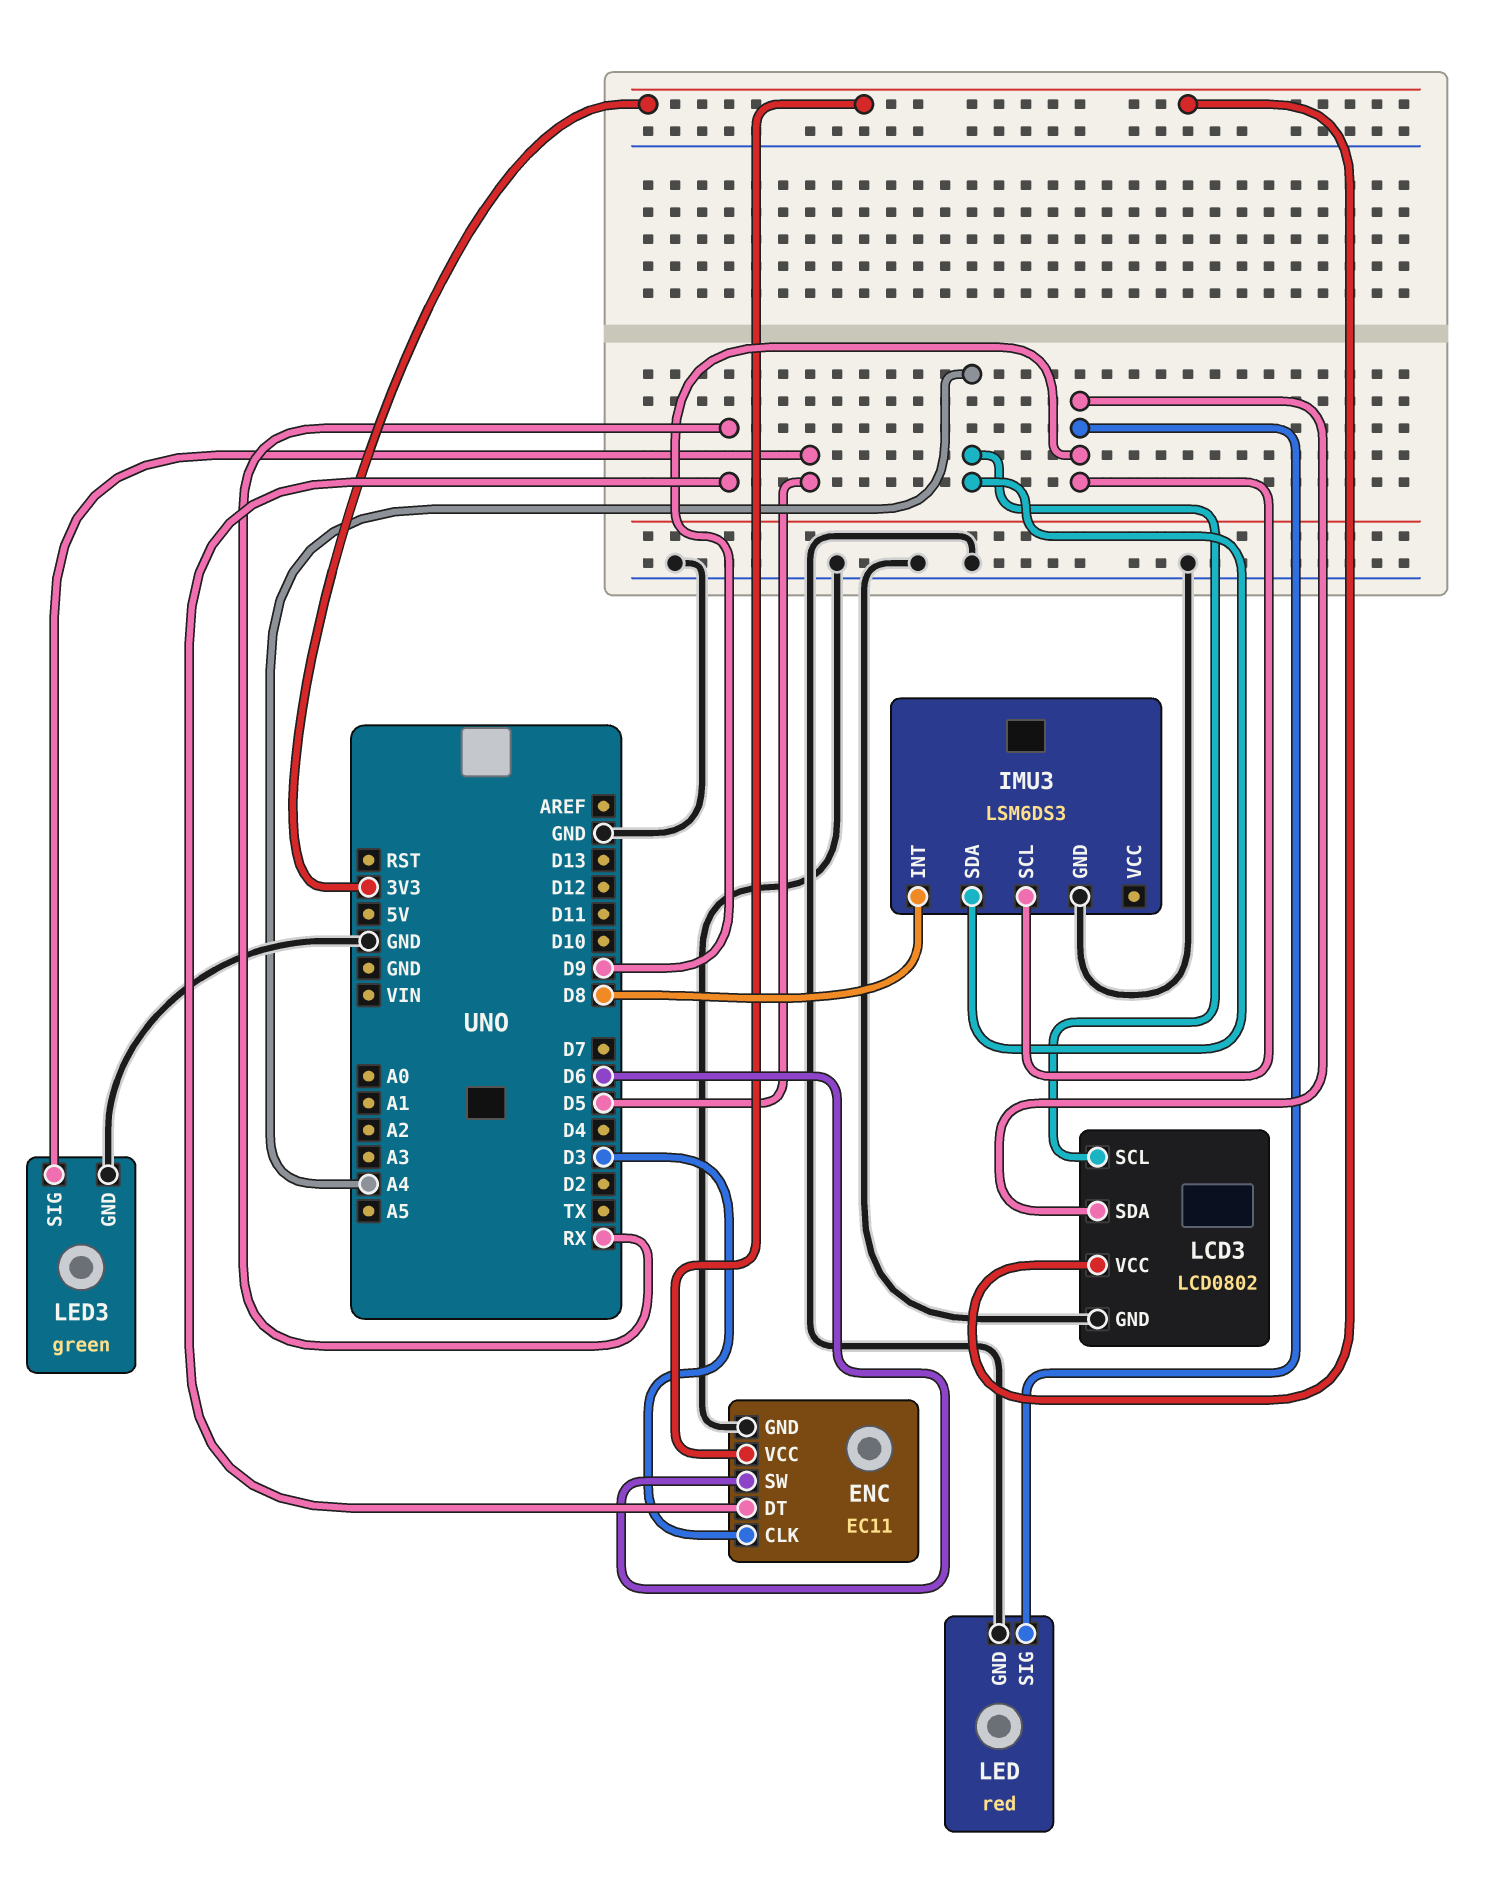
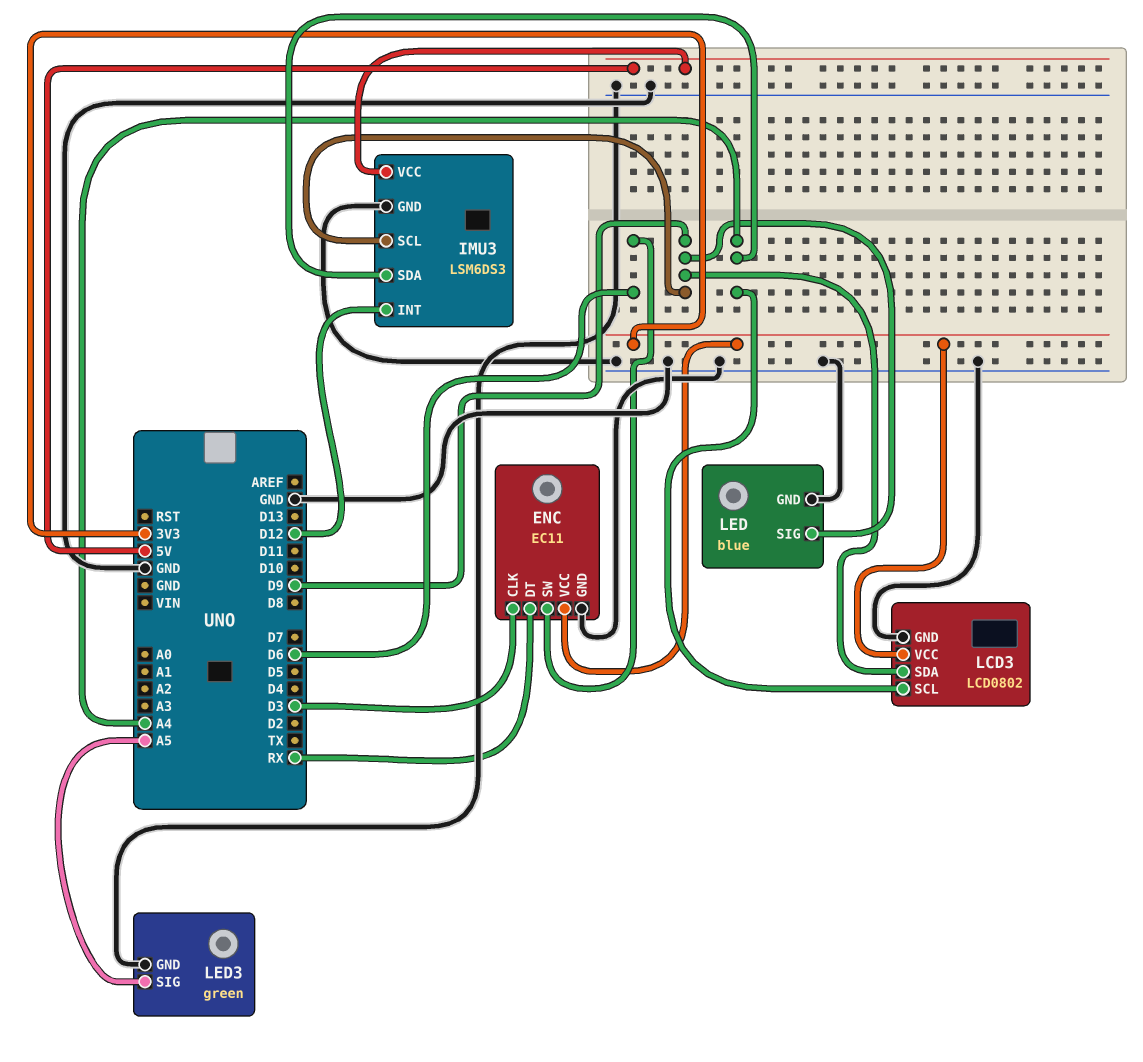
IMU3 pin INT: D8 -> D12
IMU3 pin VCC: none -> 5V
LED: red -> blue
LED3 pin SIG: D5 -> A5

